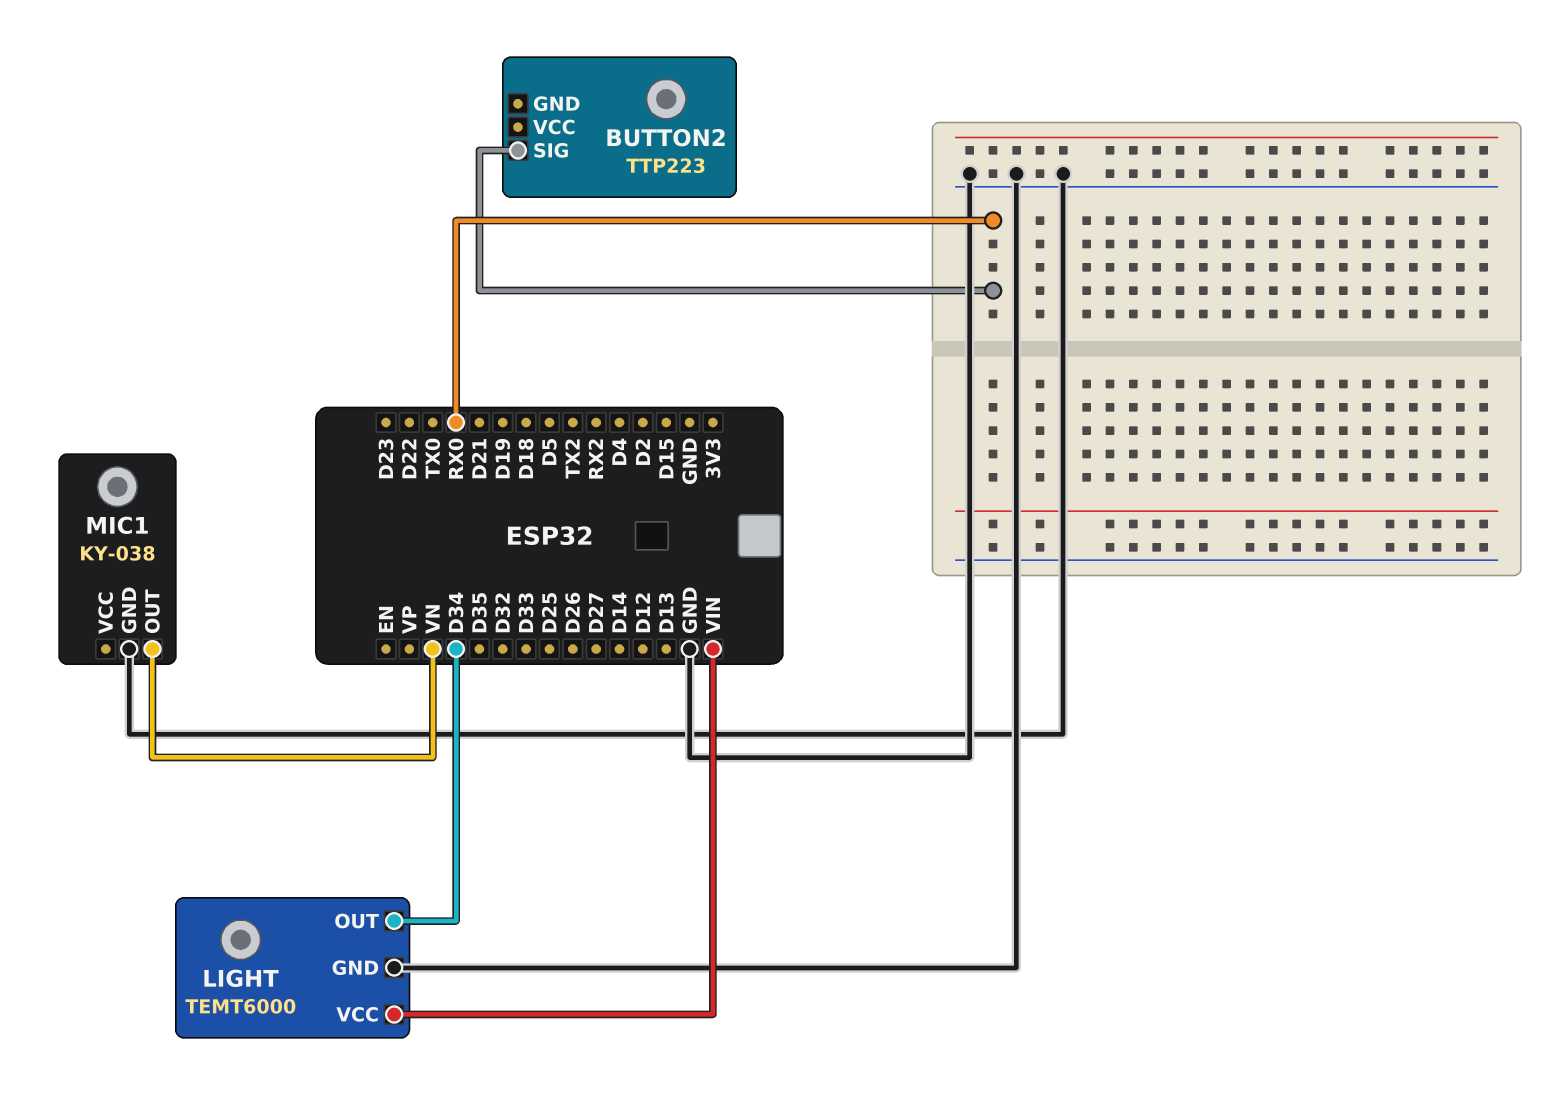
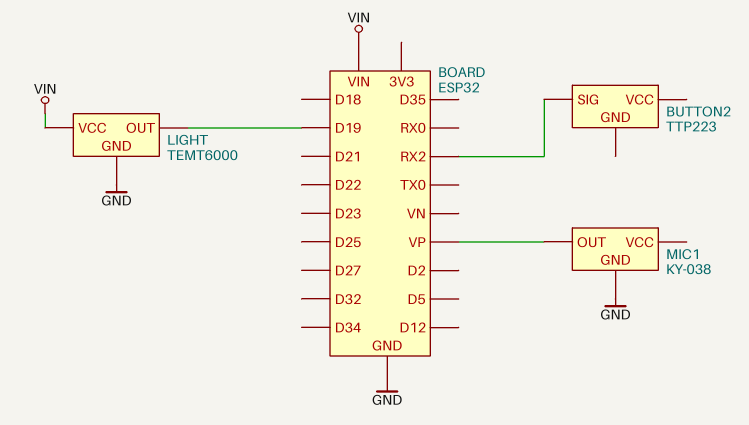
BUTTON2 pin SIG: RX0 -> RX2
LIGHT pin OUT: D34 -> D19
MIC1 pin OUT: VN -> VP

